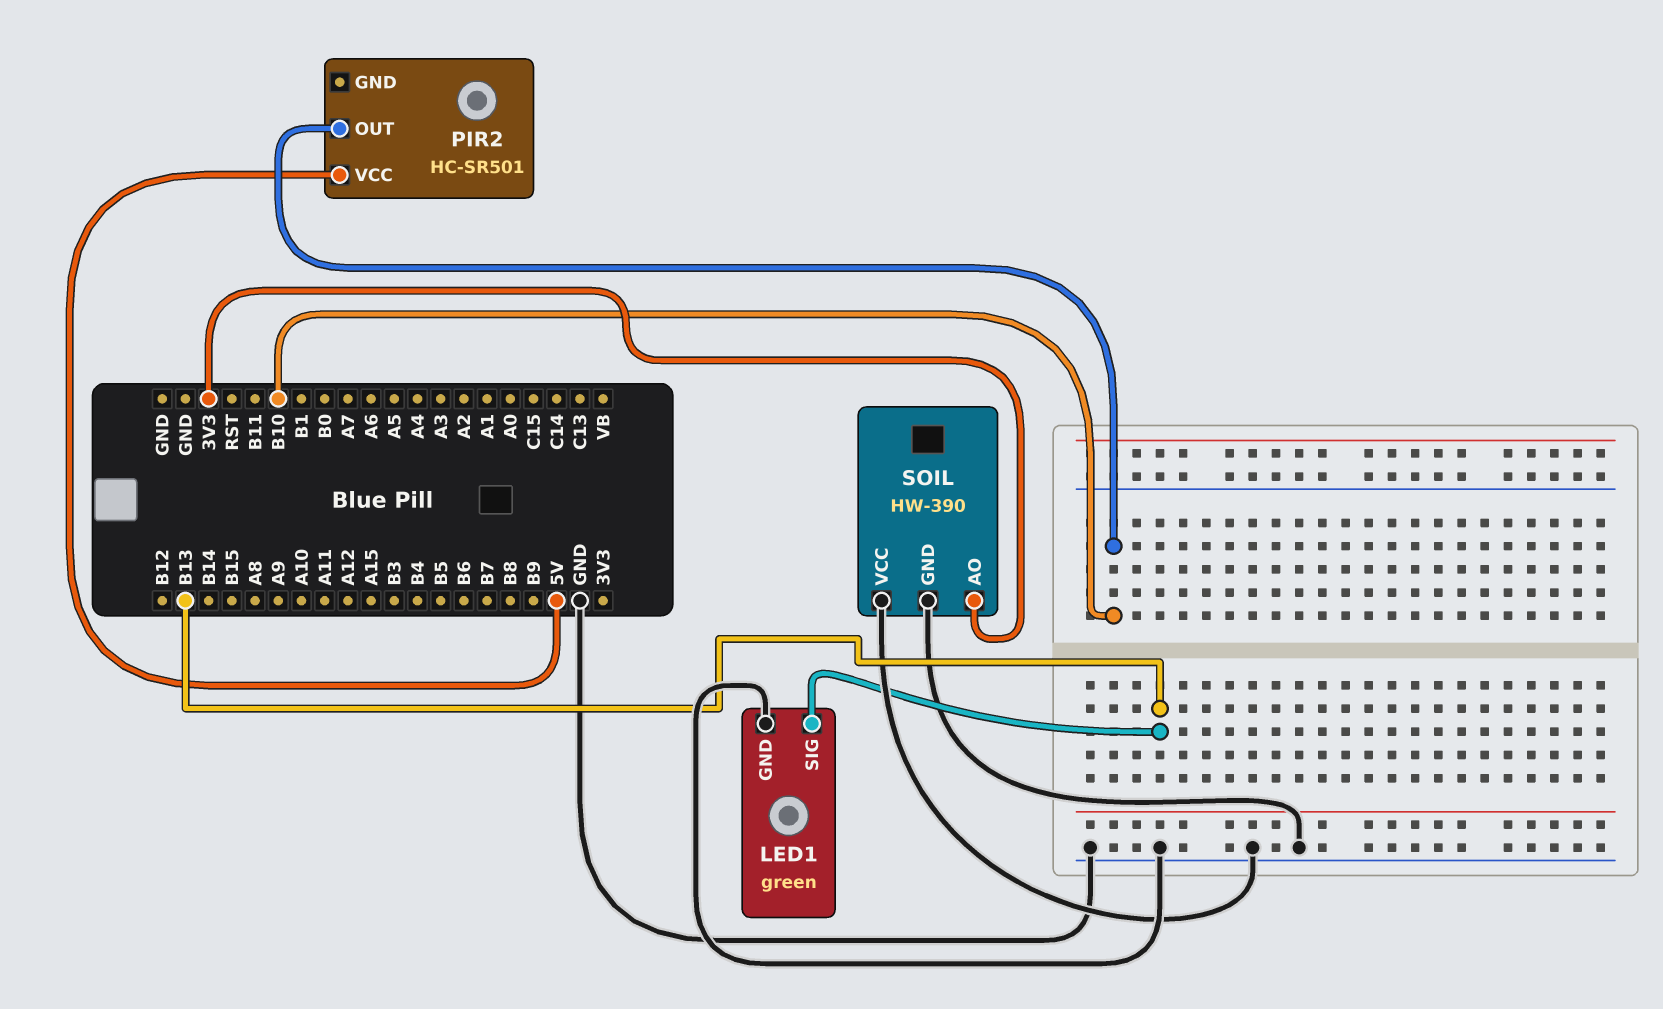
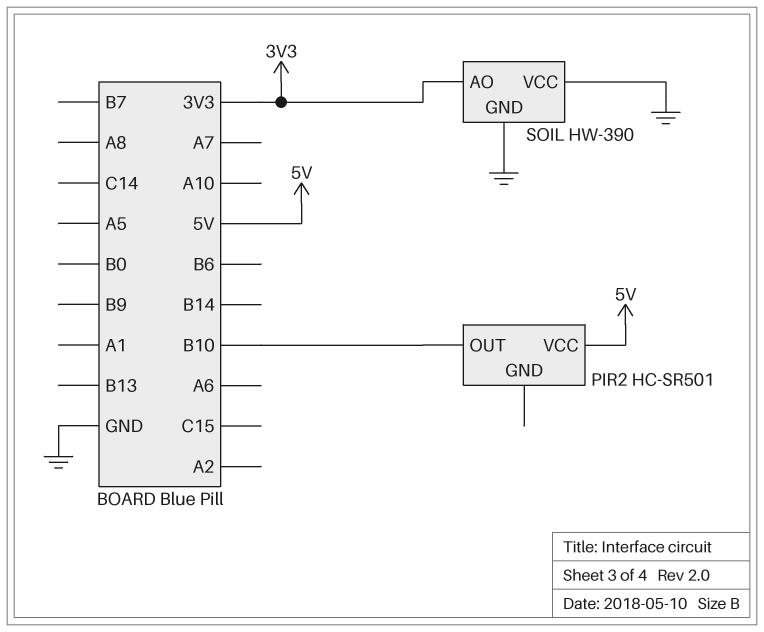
LED1: green -> none
LED1 pin GND: GND -> none
LED1 pin SIG: B13 -> none

